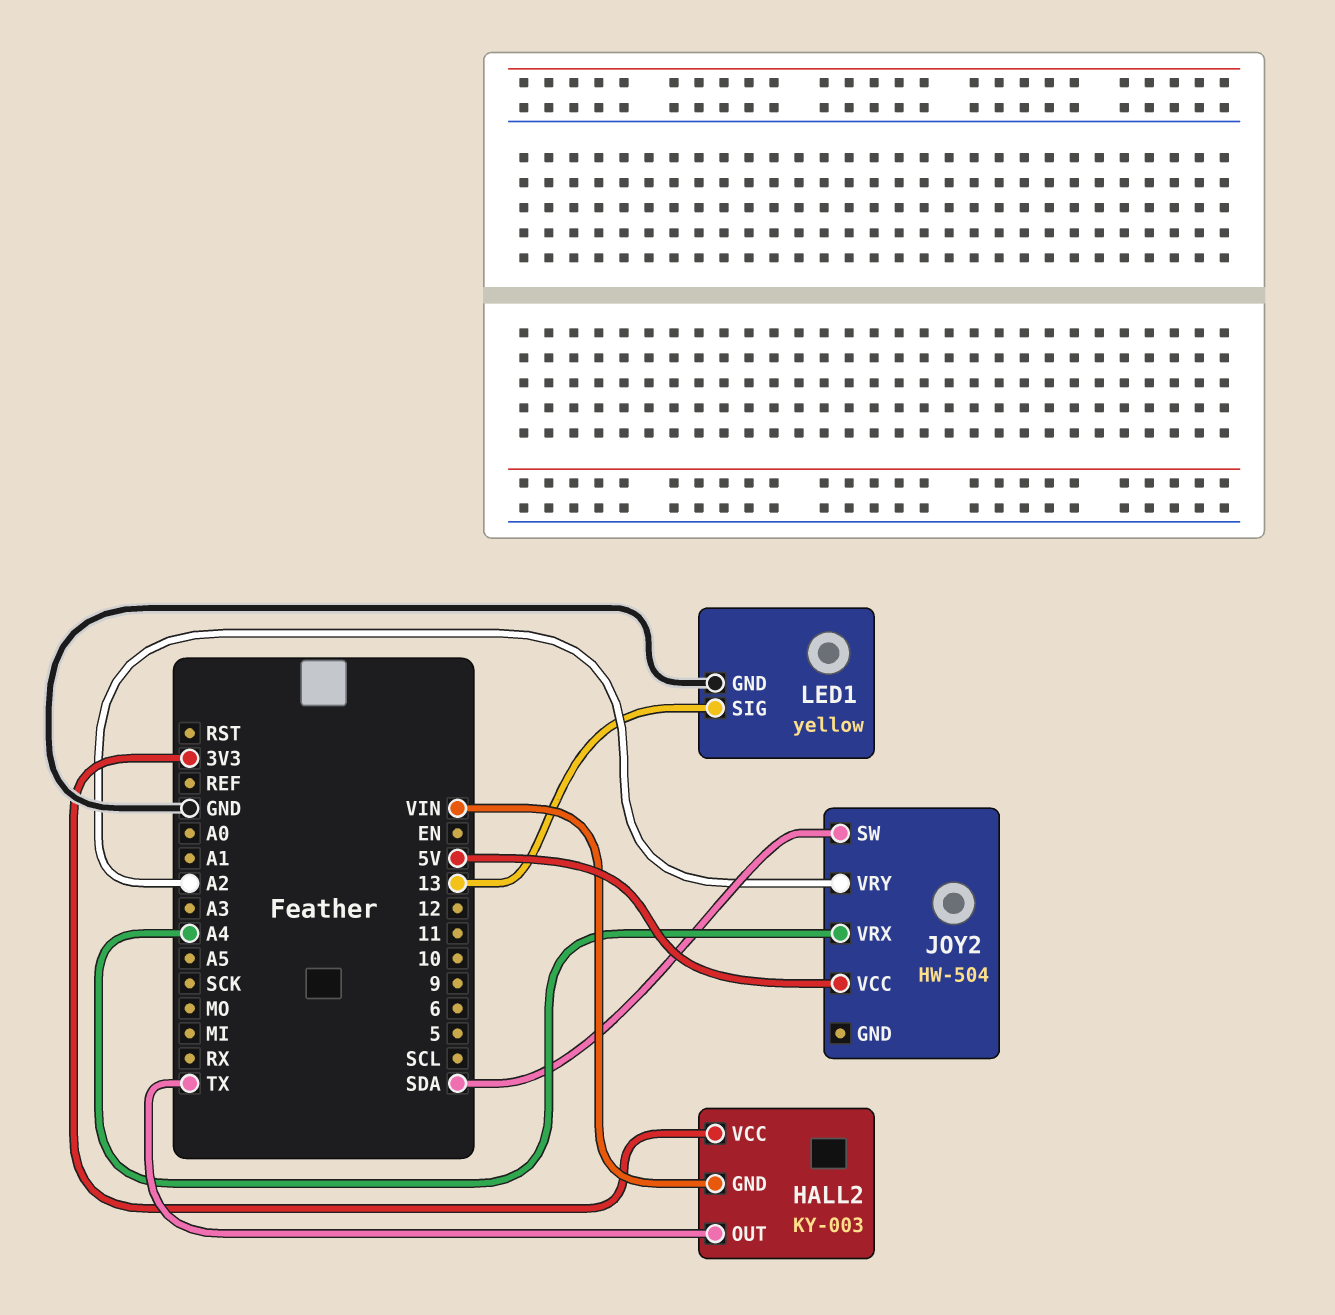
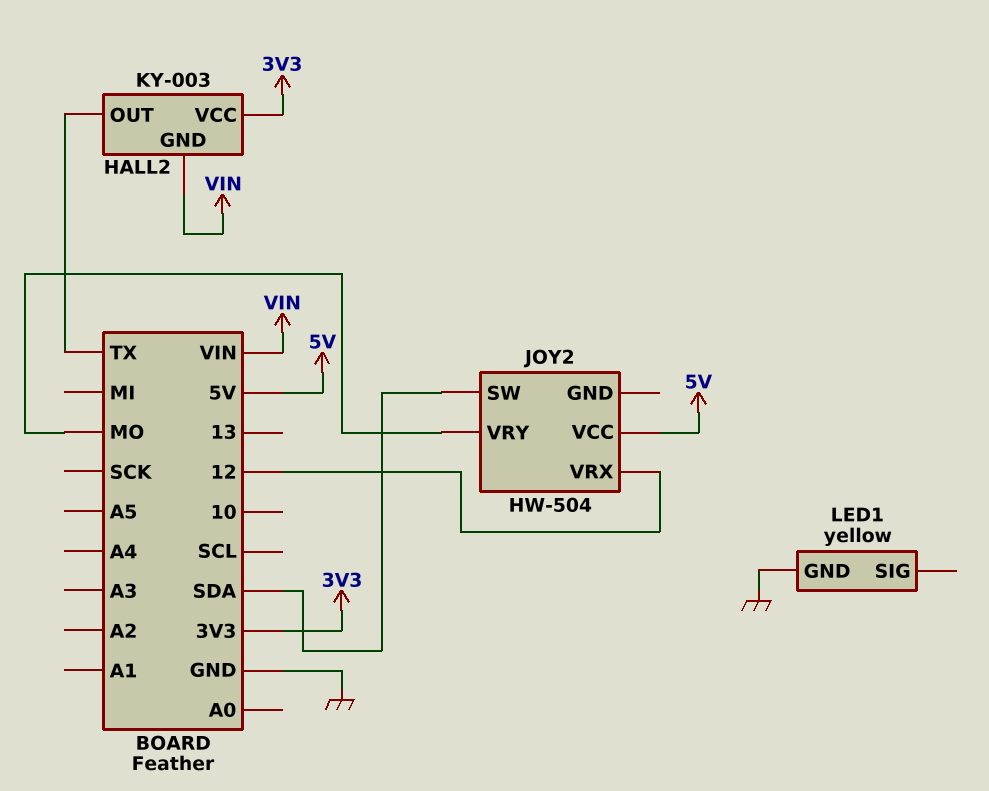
JOY2 pin VRX: A4 -> 12
JOY2 pin VRY: A2 -> MO
LED1 pin SIG: 13 -> none

